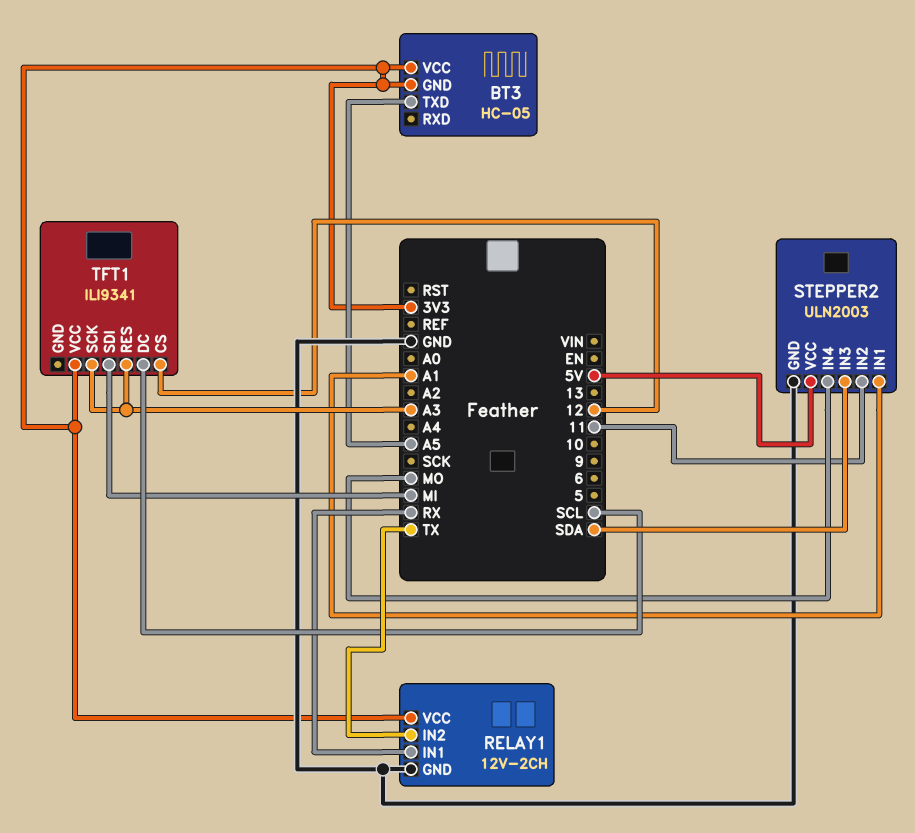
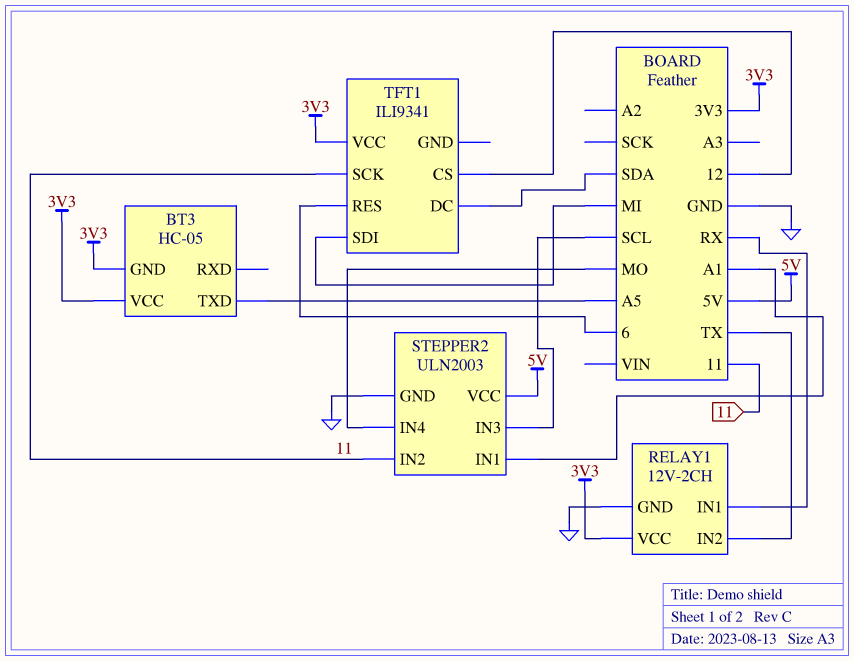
STEPPER2 pin IN3: SDA -> SCL
TFT1 pin DC: SCL -> SDA
TFT1 pin RES: A3 -> 6
TFT1 pin SCK: A3 -> 11

